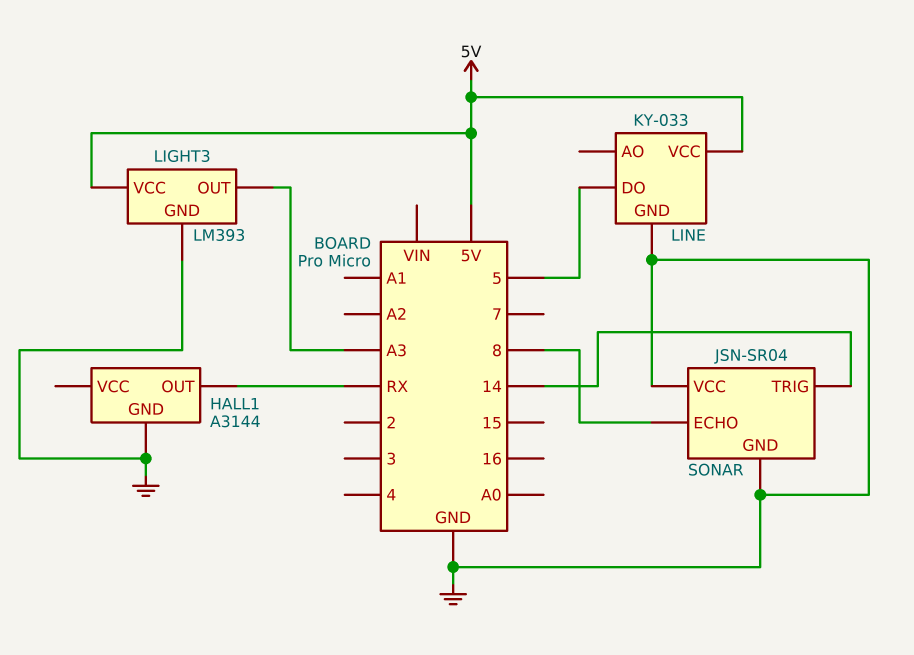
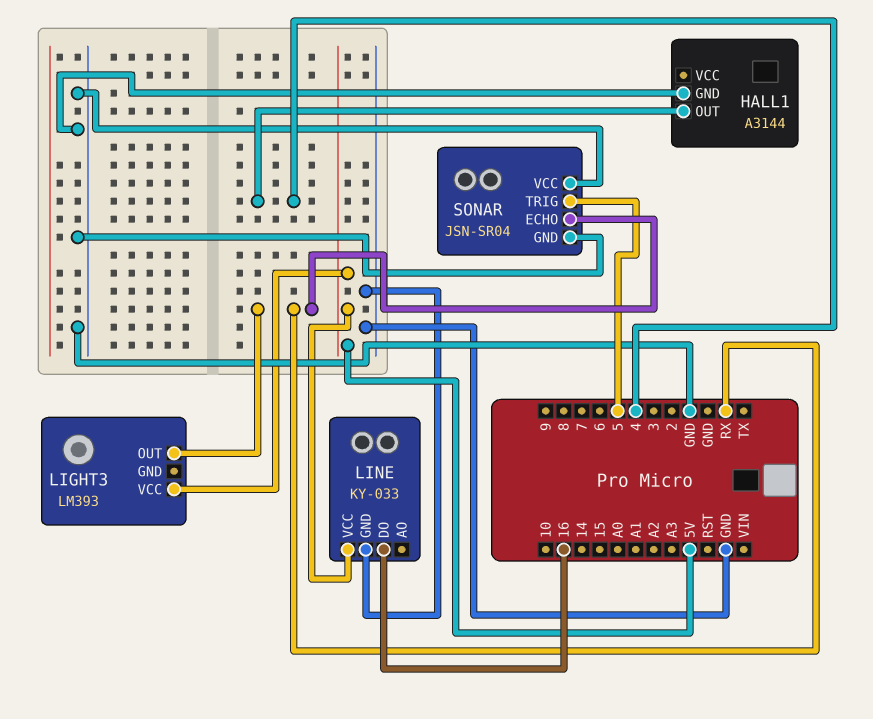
HALL1 pin OUT: RX -> 4
LIGHT3 pin GND: GND -> none
LIGHT3 pin OUT: A3 -> RX
LINE pin DO: 5 -> 16
SONAR pin ECHO: 8 -> RX
SONAR pin TRIG: 14 -> 5

